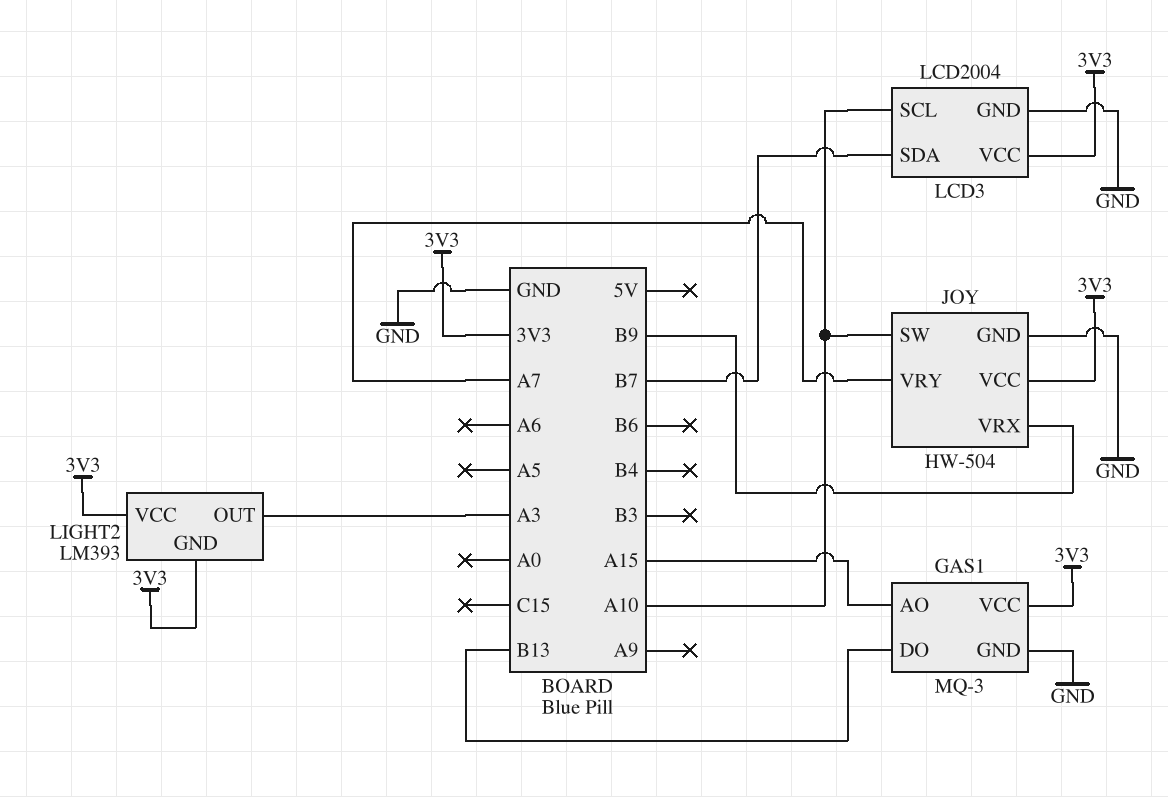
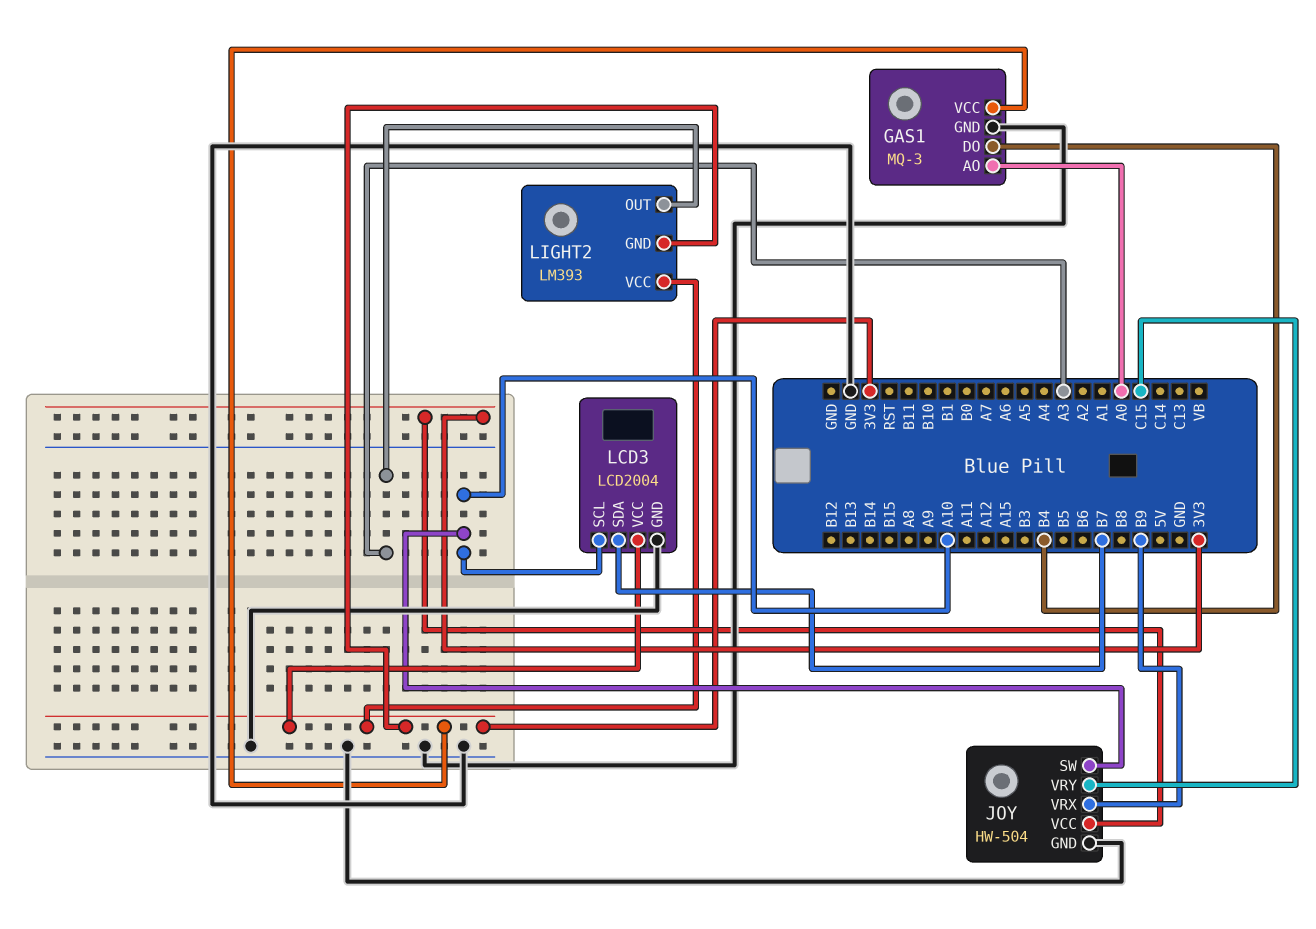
GAS1 pin AO: A15 -> A0
GAS1 pin DO: B13 -> B4
JOY pin VRY: A7 -> C15

